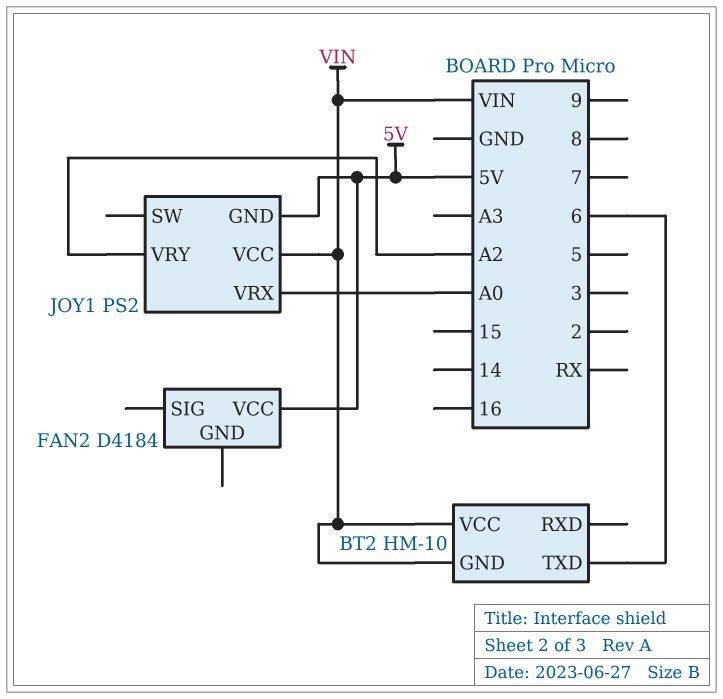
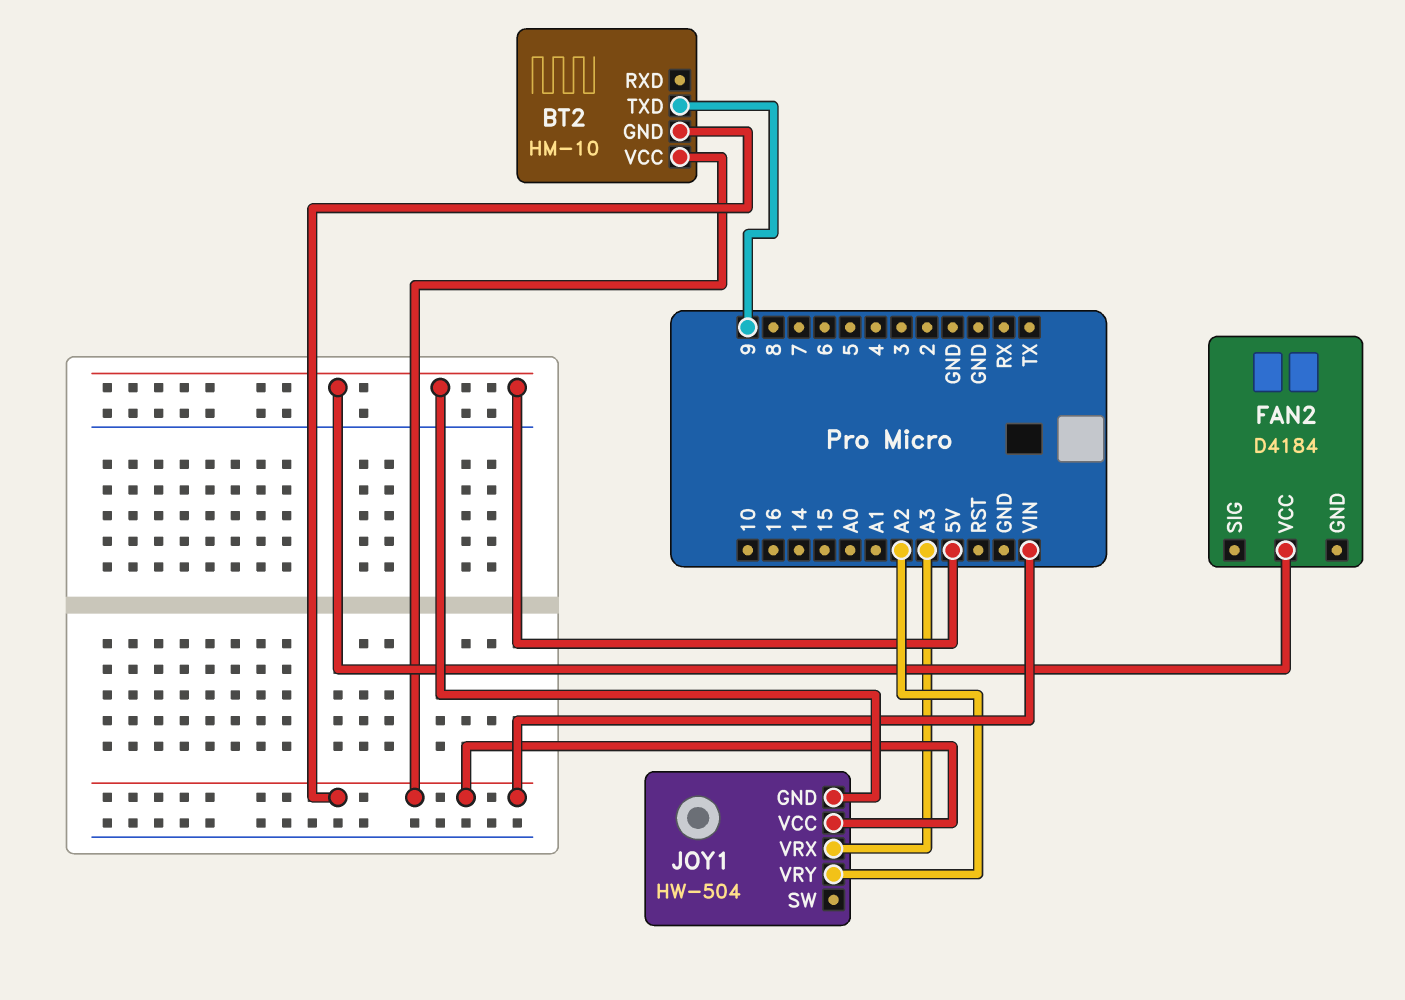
BT2 pin TXD: 6 -> 9
JOY1: PS2 -> HW-504
JOY1 pin VRX: A0 -> A3

